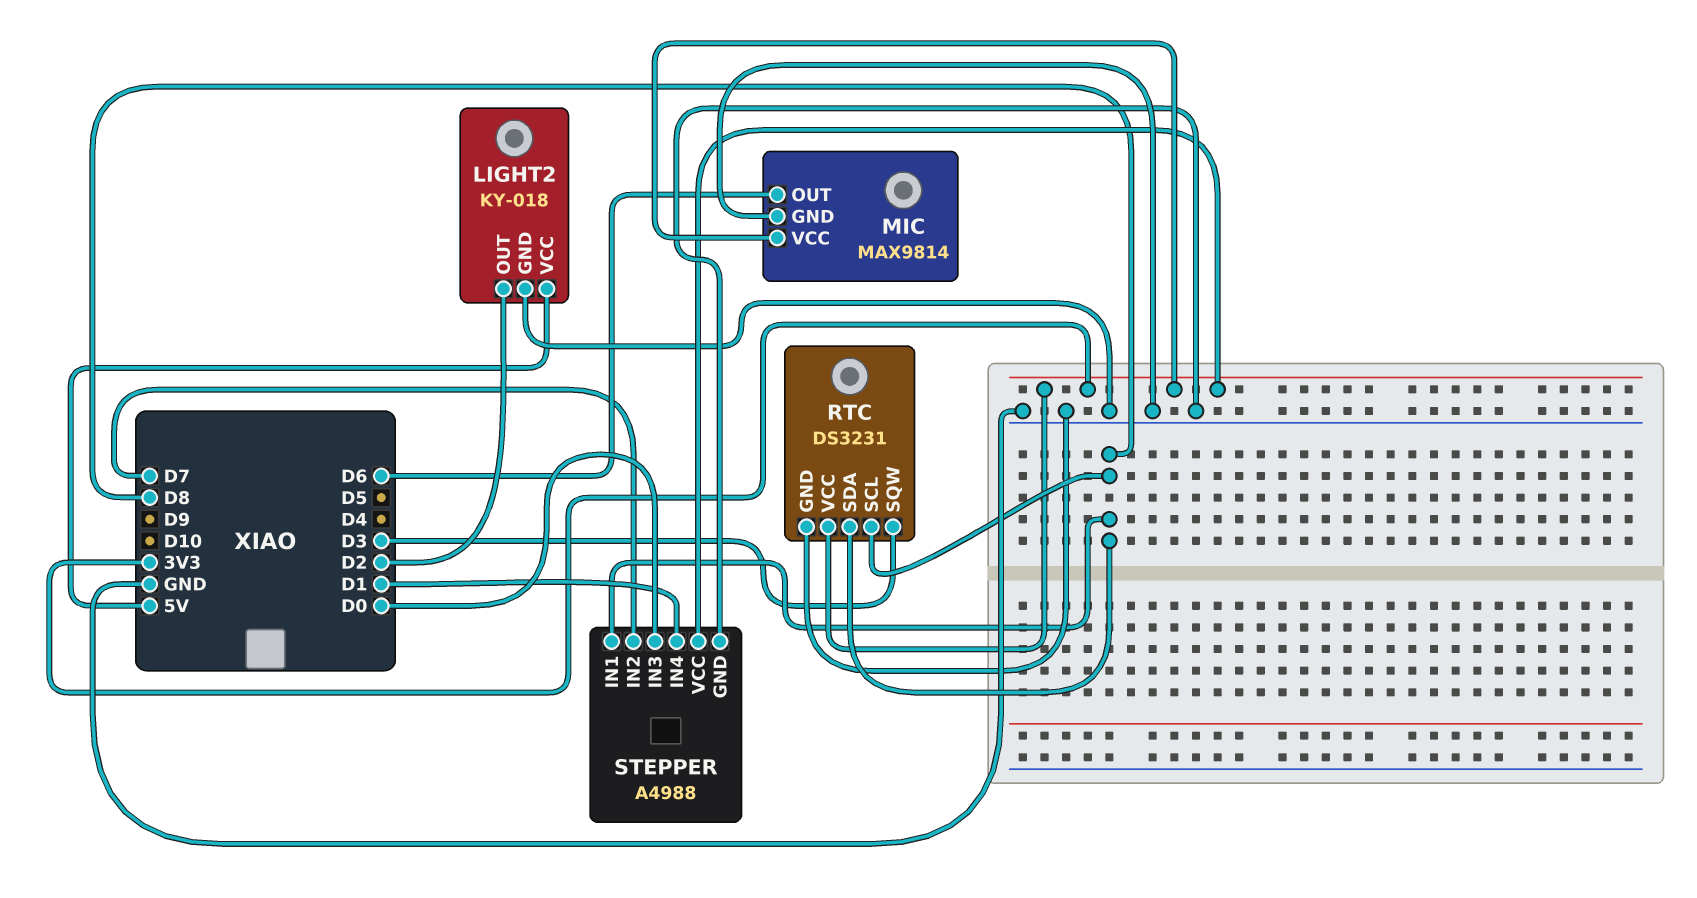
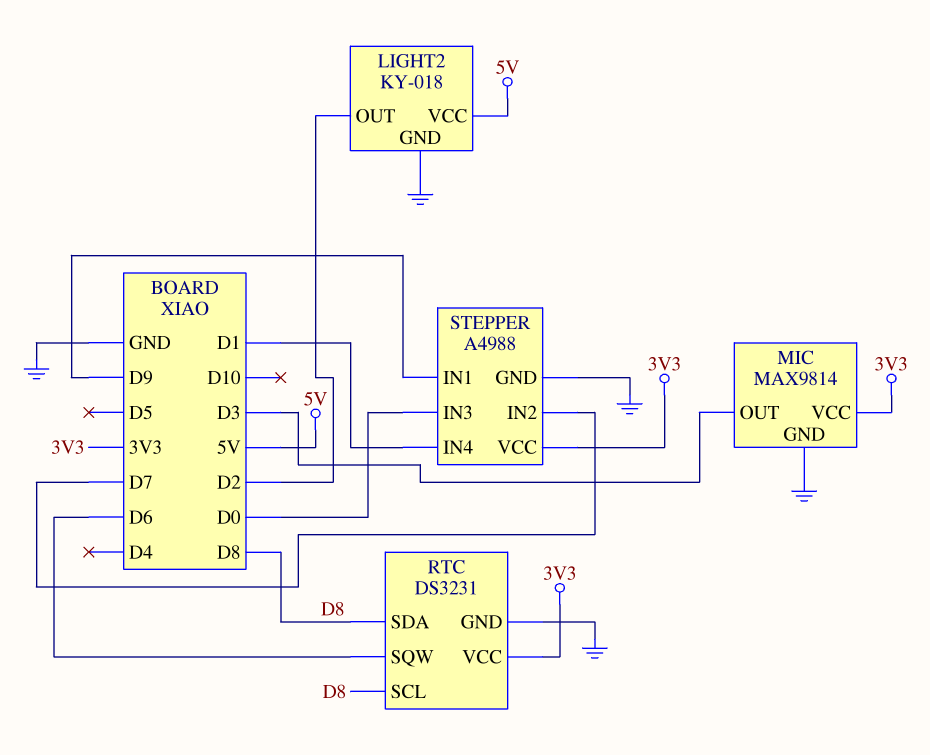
MIC pin OUT: D6 -> D3
RTC pin SQW: D3 -> D6
STEPPER pin IN1: D8 -> D9

